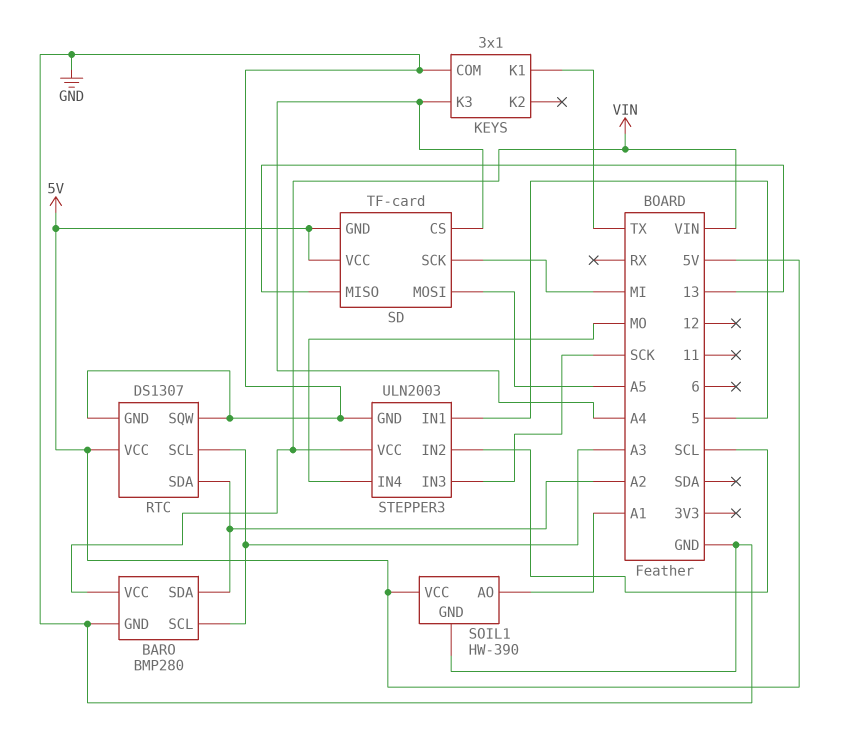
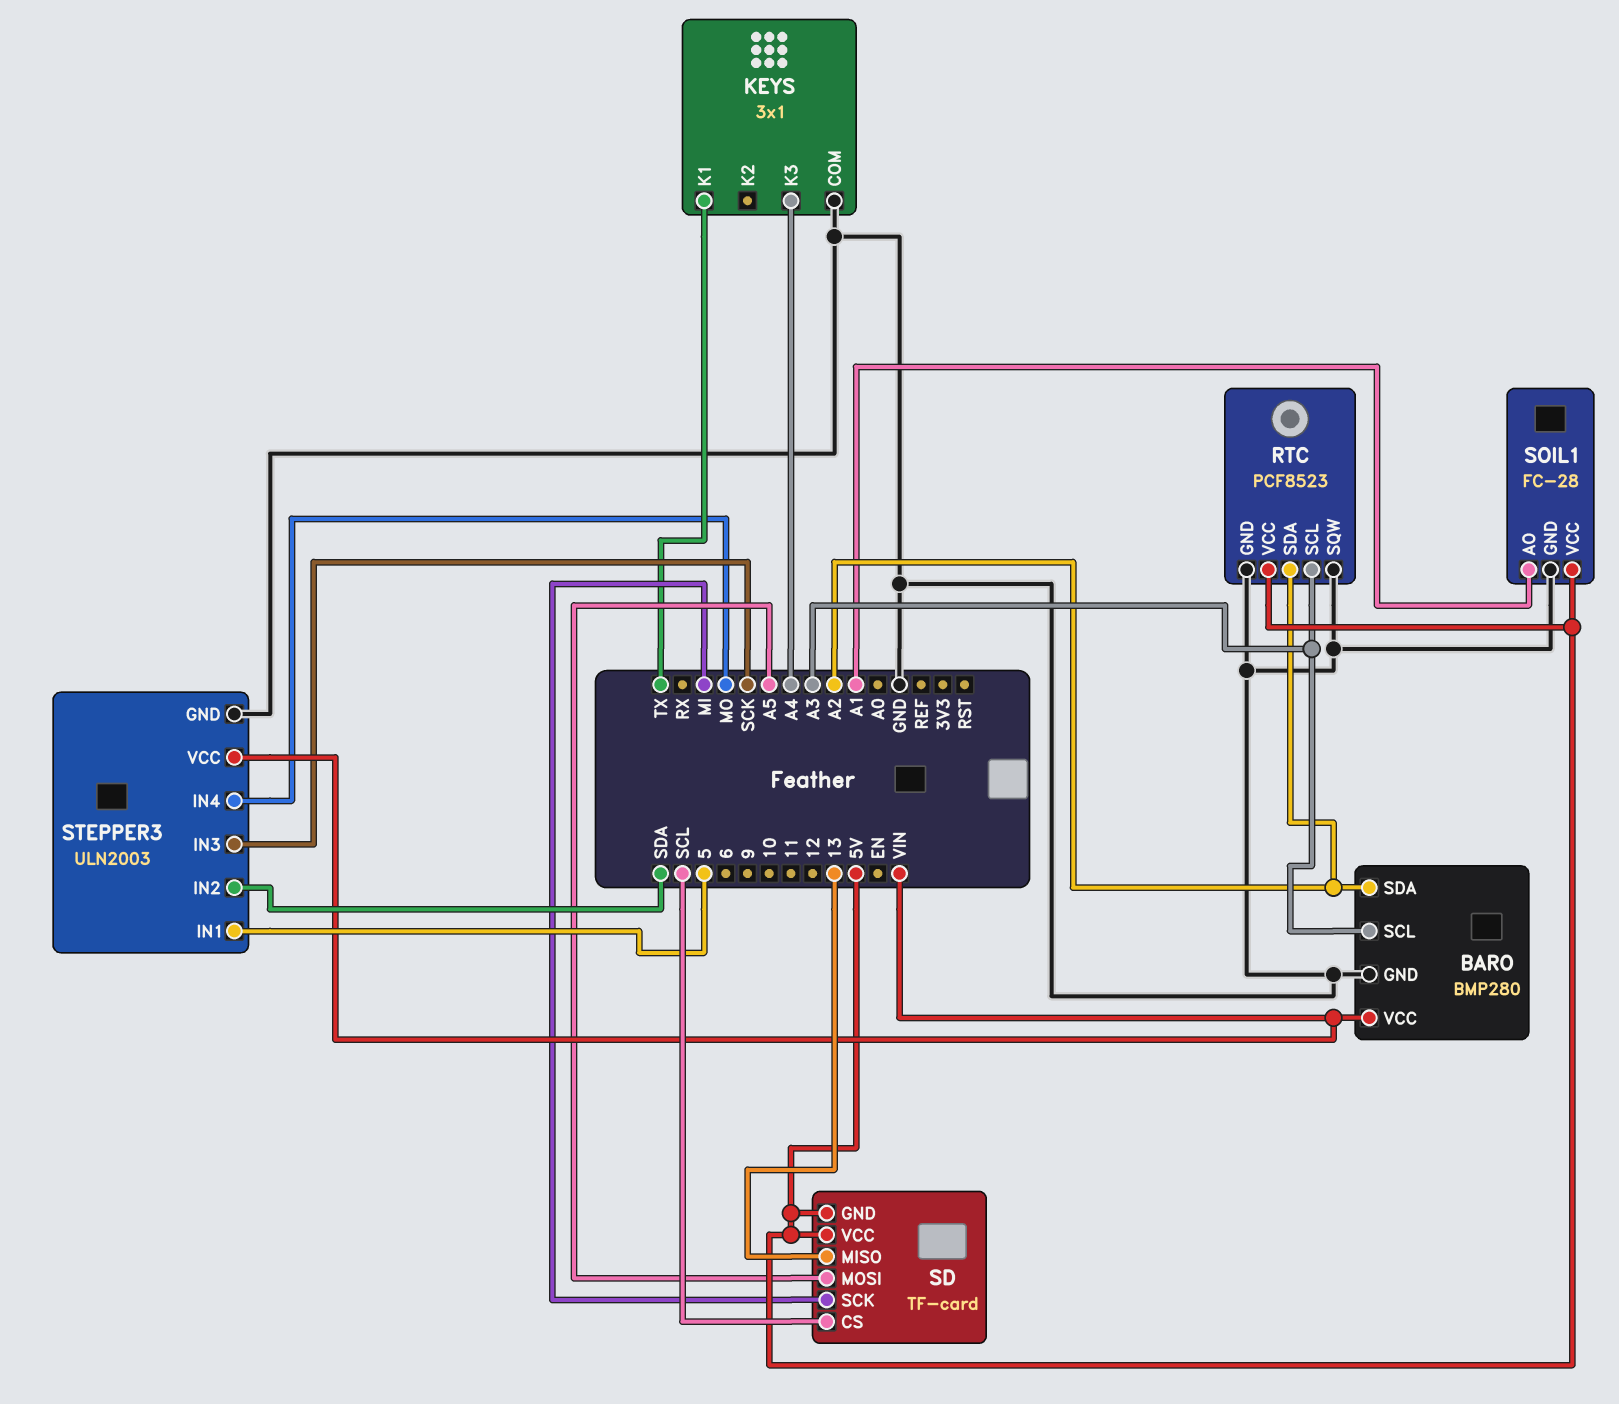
RTC: DS1307 -> PCF8523
SD pin CS: A4 -> SCL
SOIL1: HW-390 -> FC-28
STEPPER3 pin IN2: SCL -> SDA

